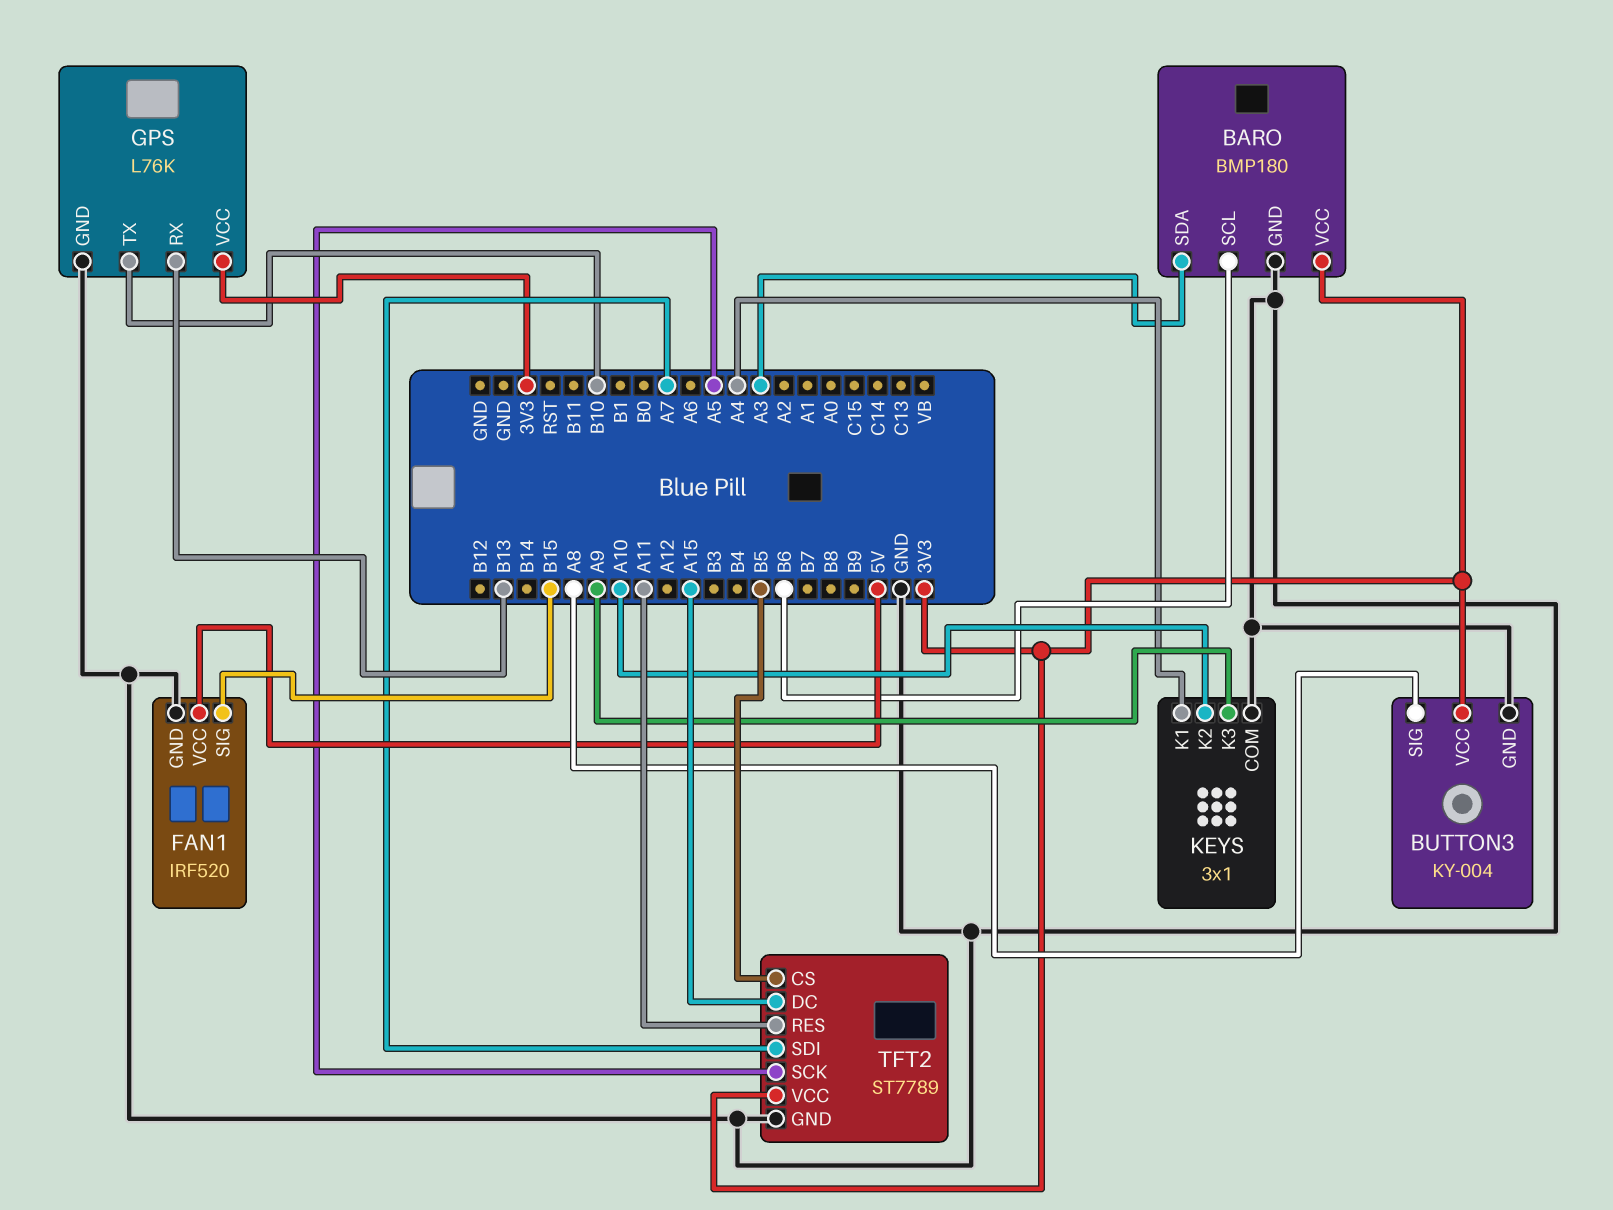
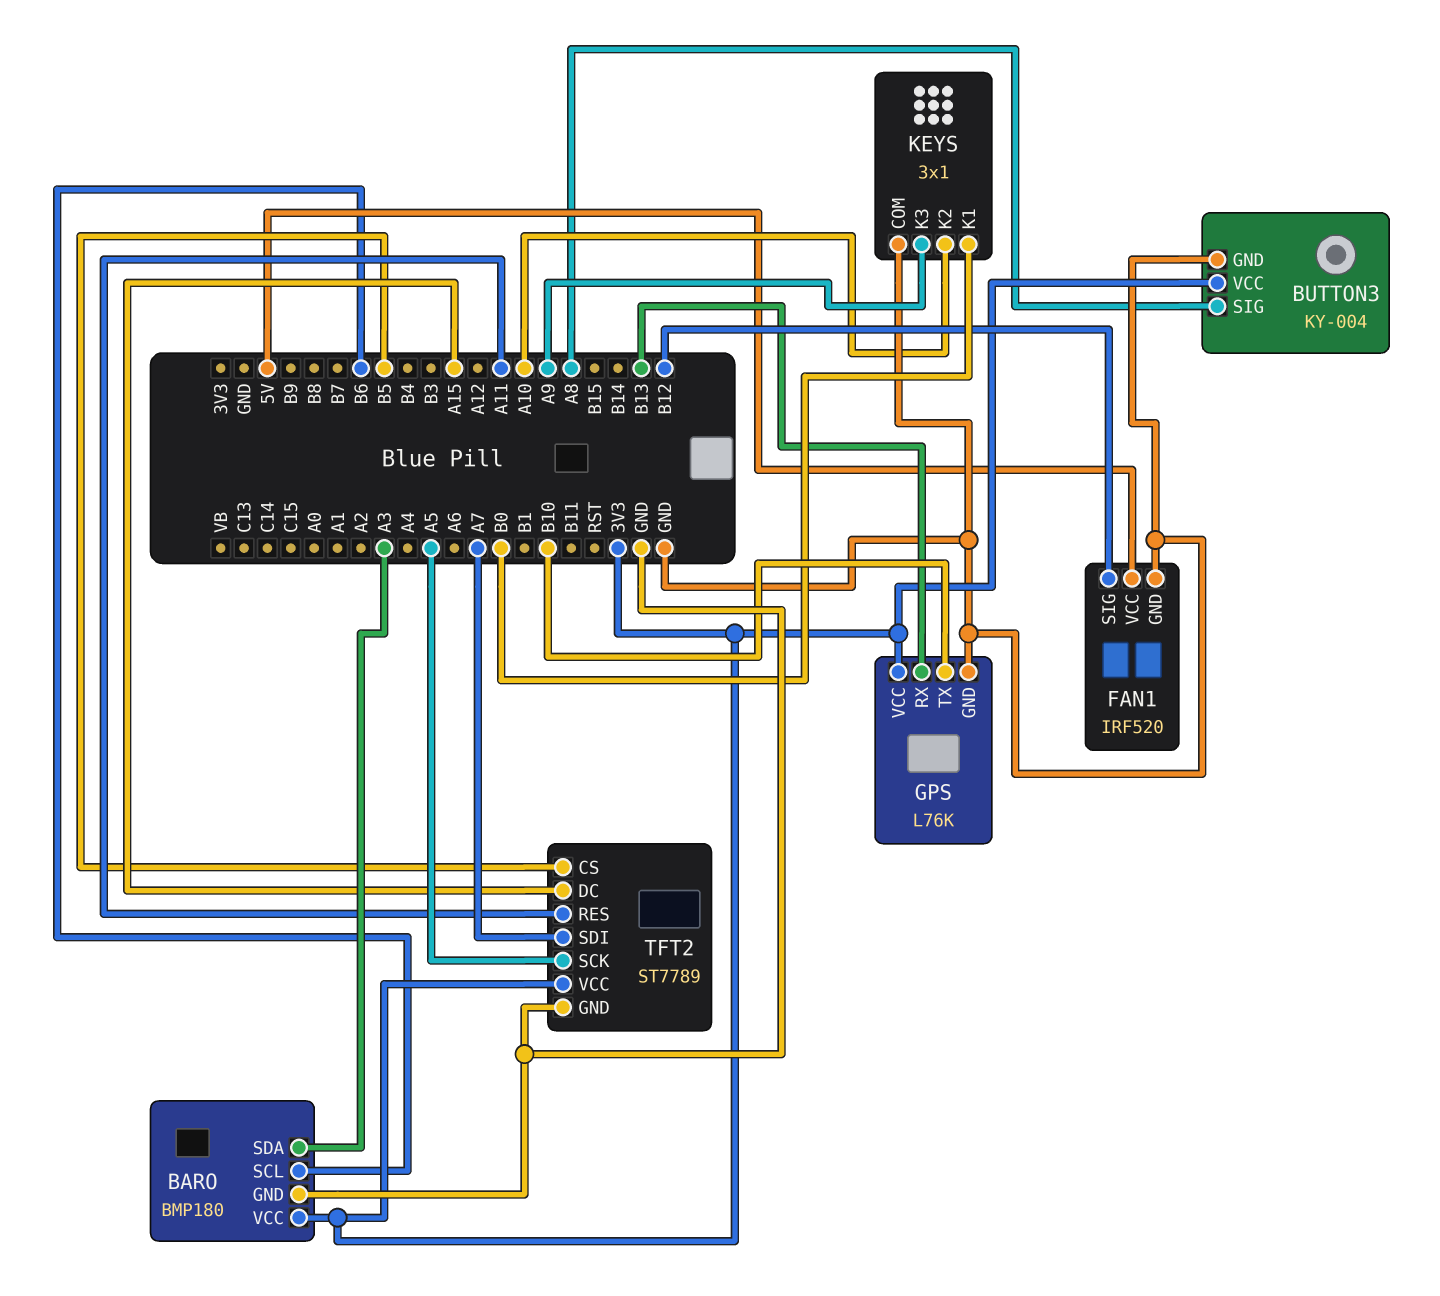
FAN1 pin SIG: B15 -> B12
KEYS pin K1: A4 -> B0

